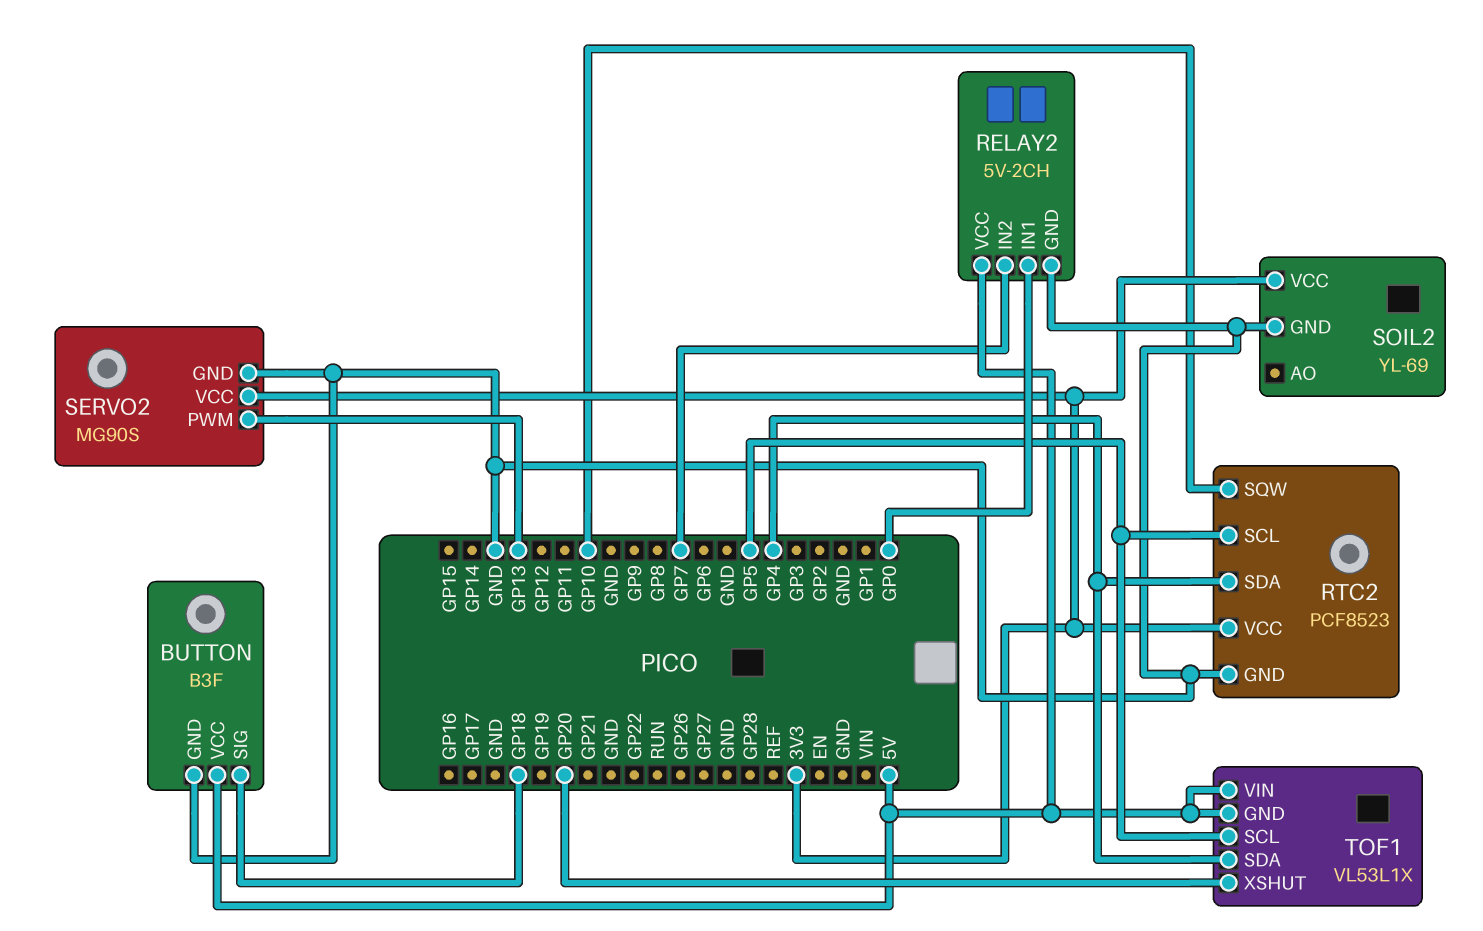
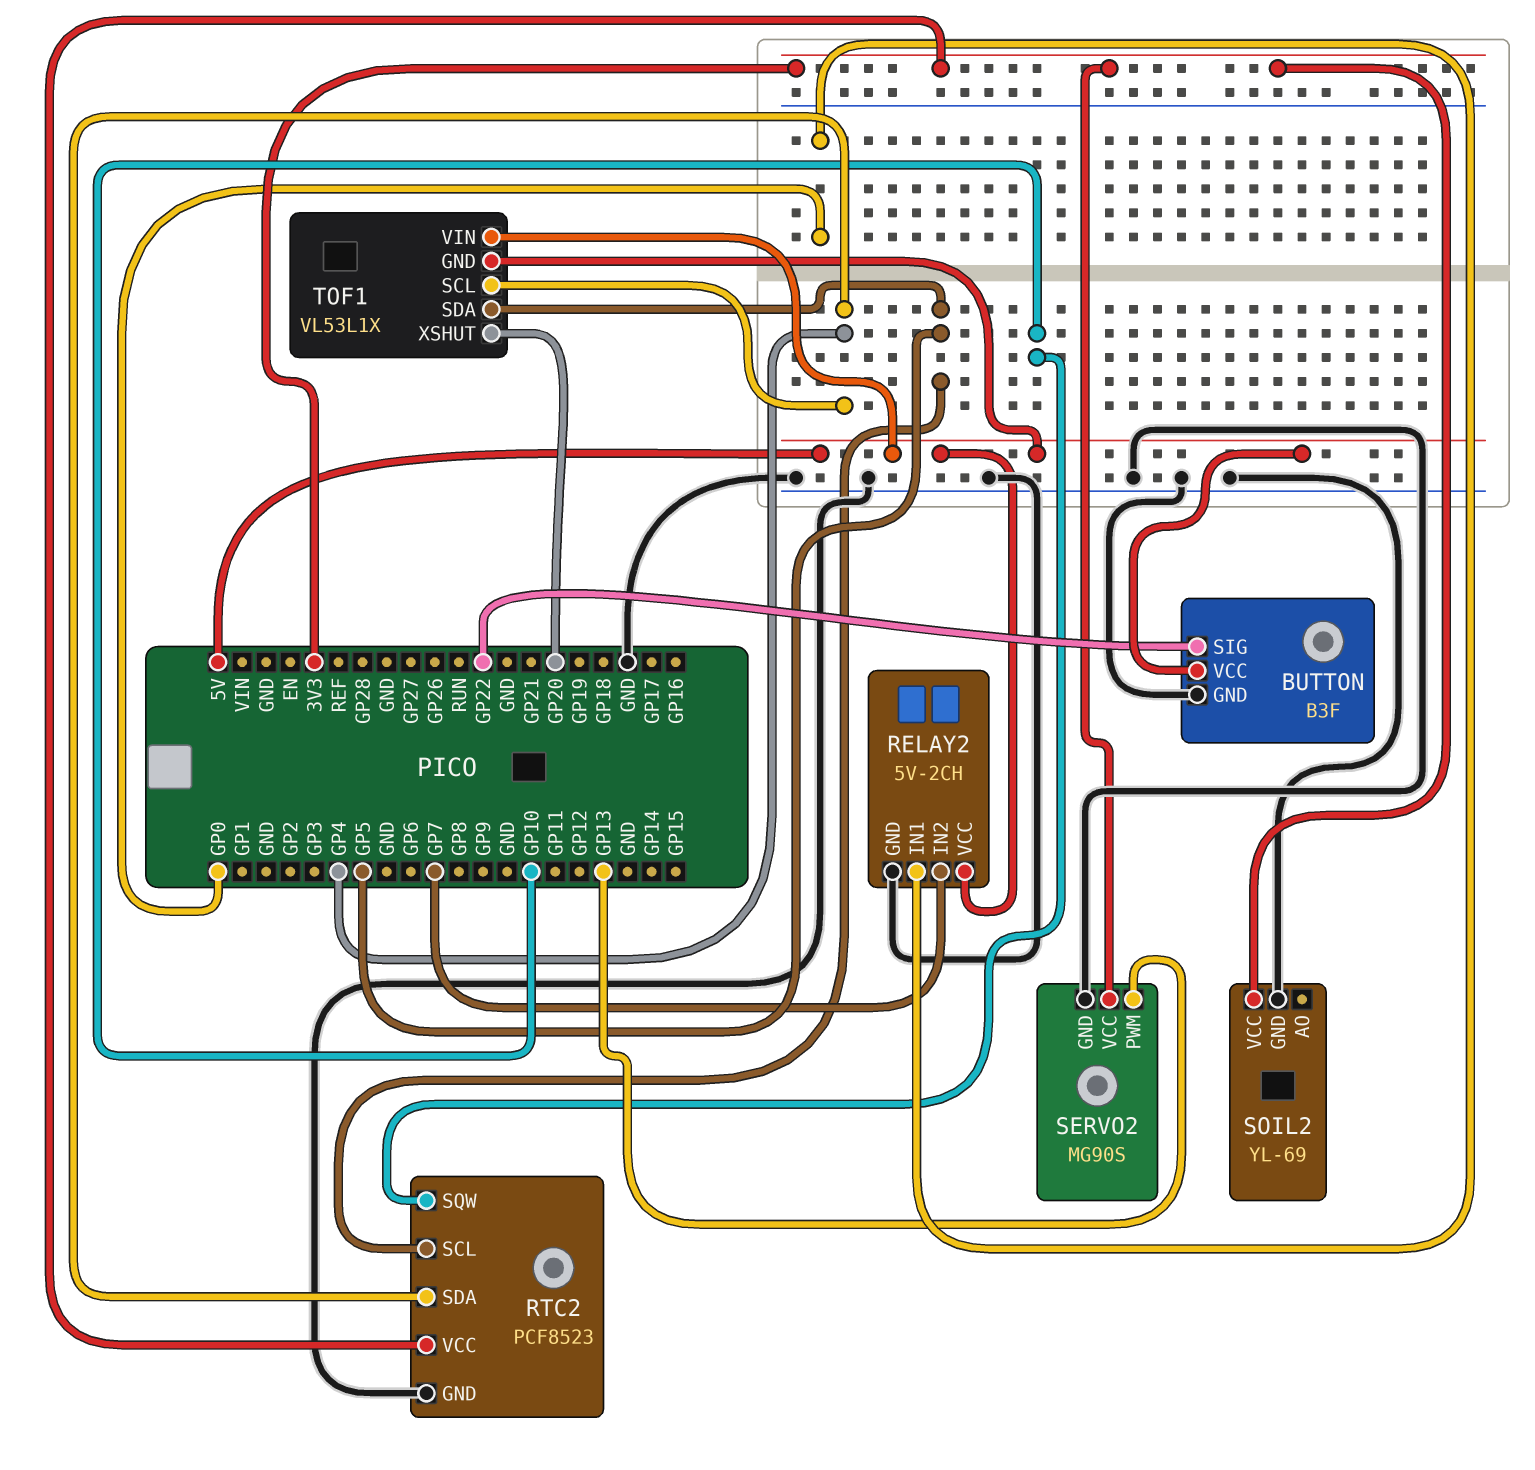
BUTTON pin SIG: GP18 -> GP22
TOF1 pin SCL: GP5 -> GP4
TOF1 pin SDA: GP4 -> GP5

